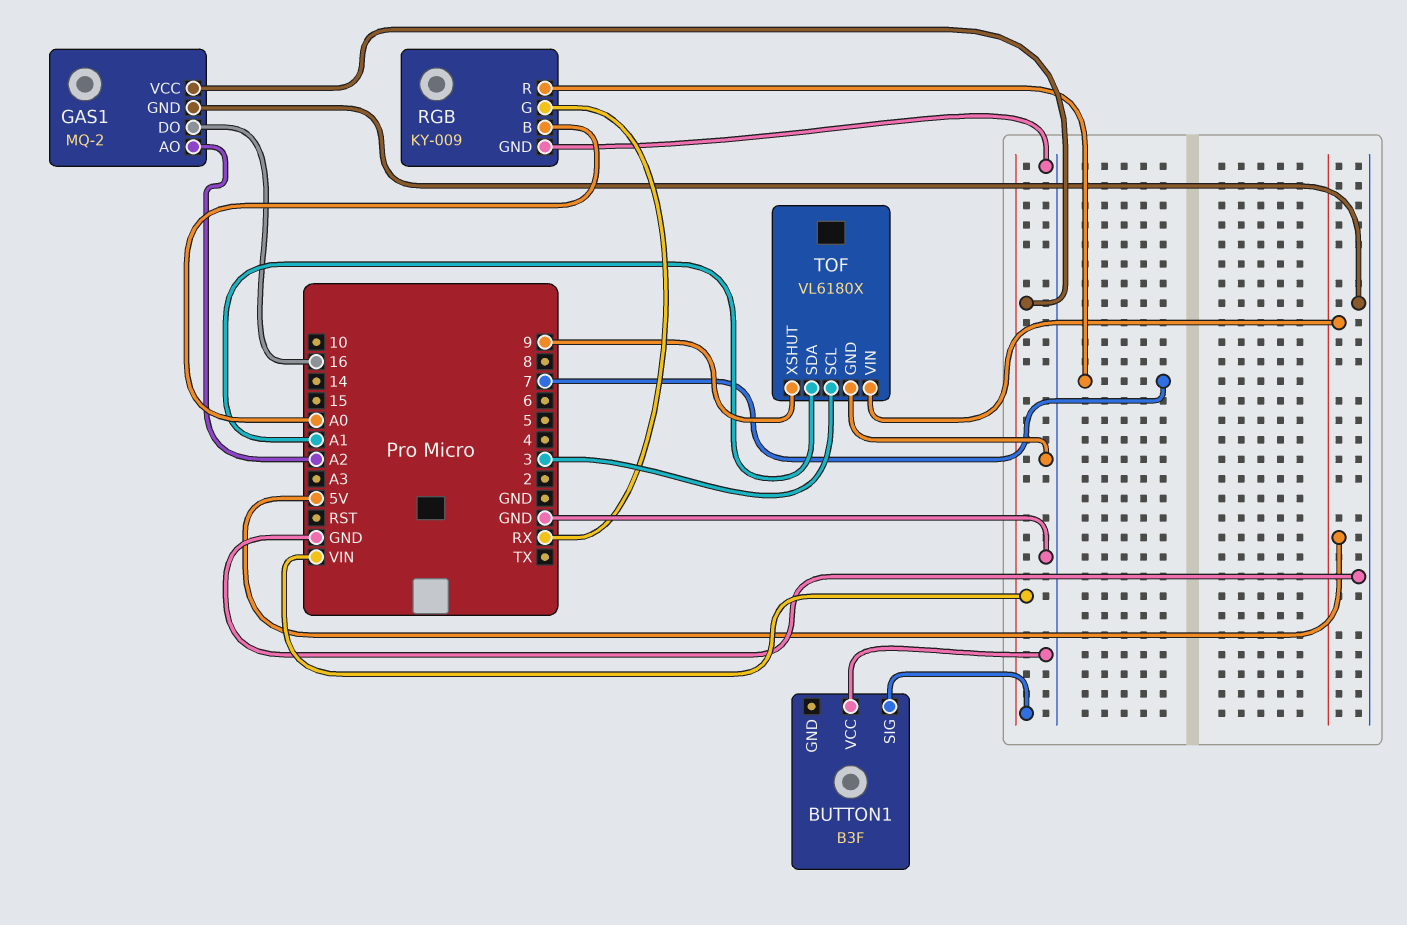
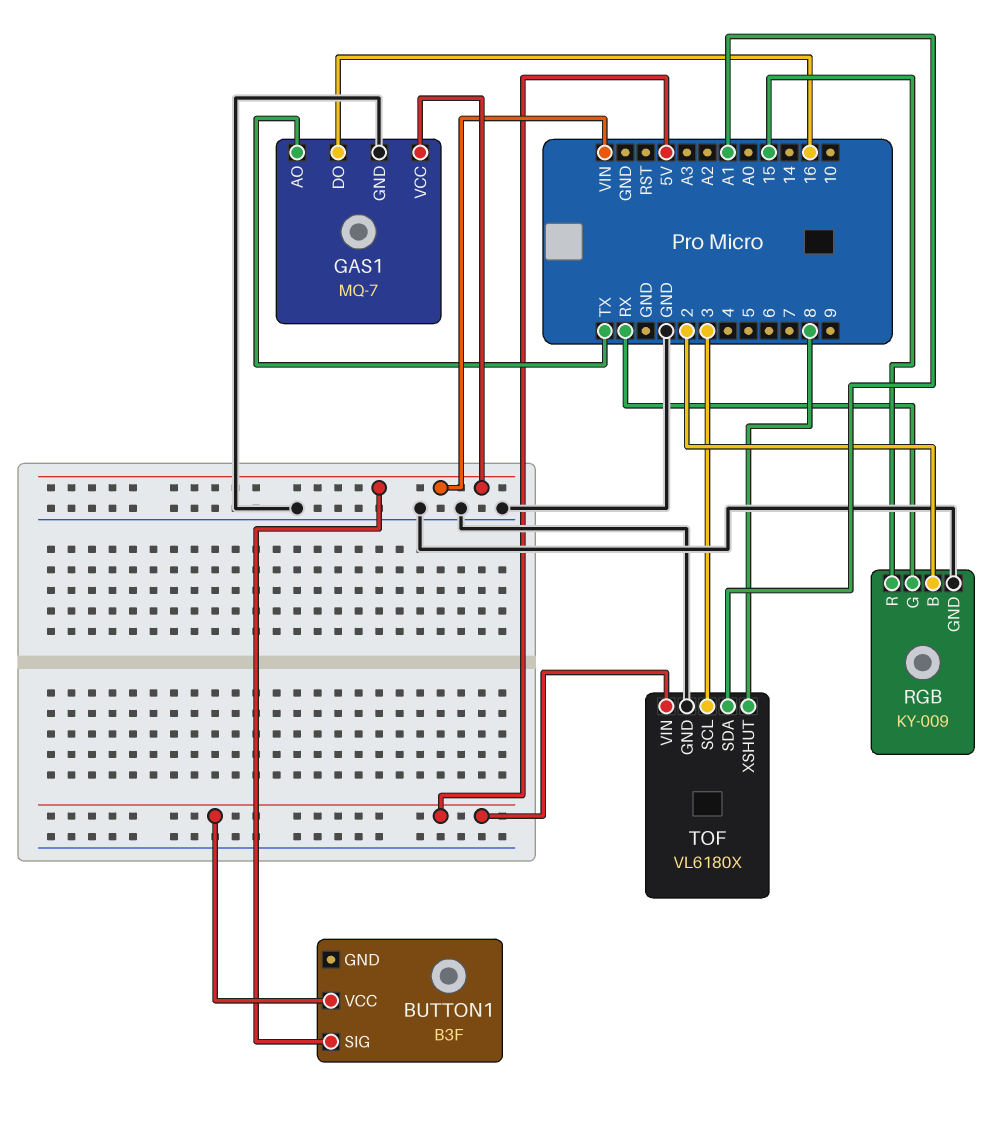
BUTTON1 pin VCC: GND -> 5V
GAS1: MQ-2 -> MQ-7
GAS1 pin AO: A2 -> TX
RGB pin B: A0 -> 2
RGB pin R: 7 -> 15
TOF pin XSHUT: 9 -> 8

